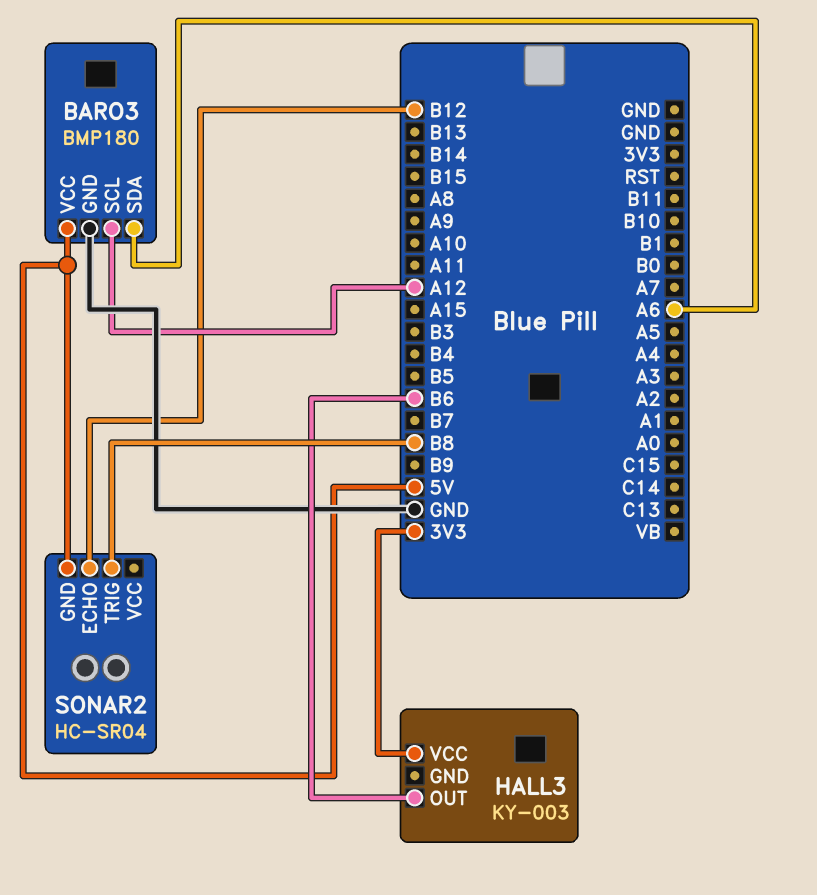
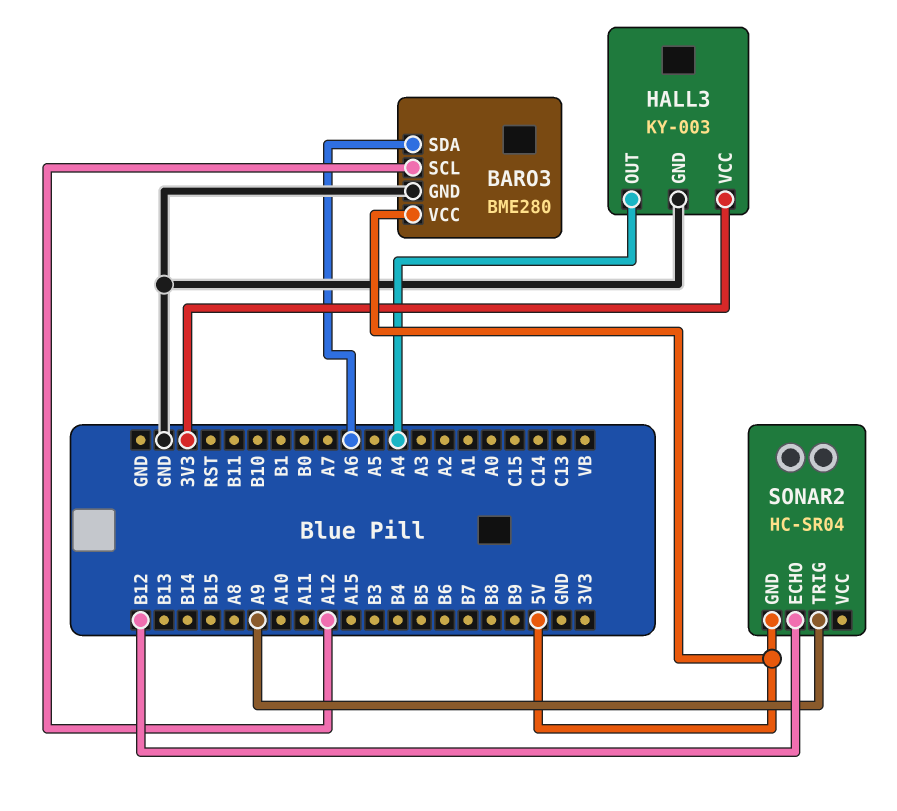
BARO3: BMP180 -> BME280
HALL3 pin GND: none -> GND
HALL3 pin OUT: B6 -> A4
SONAR2 pin TRIG: B8 -> A9

